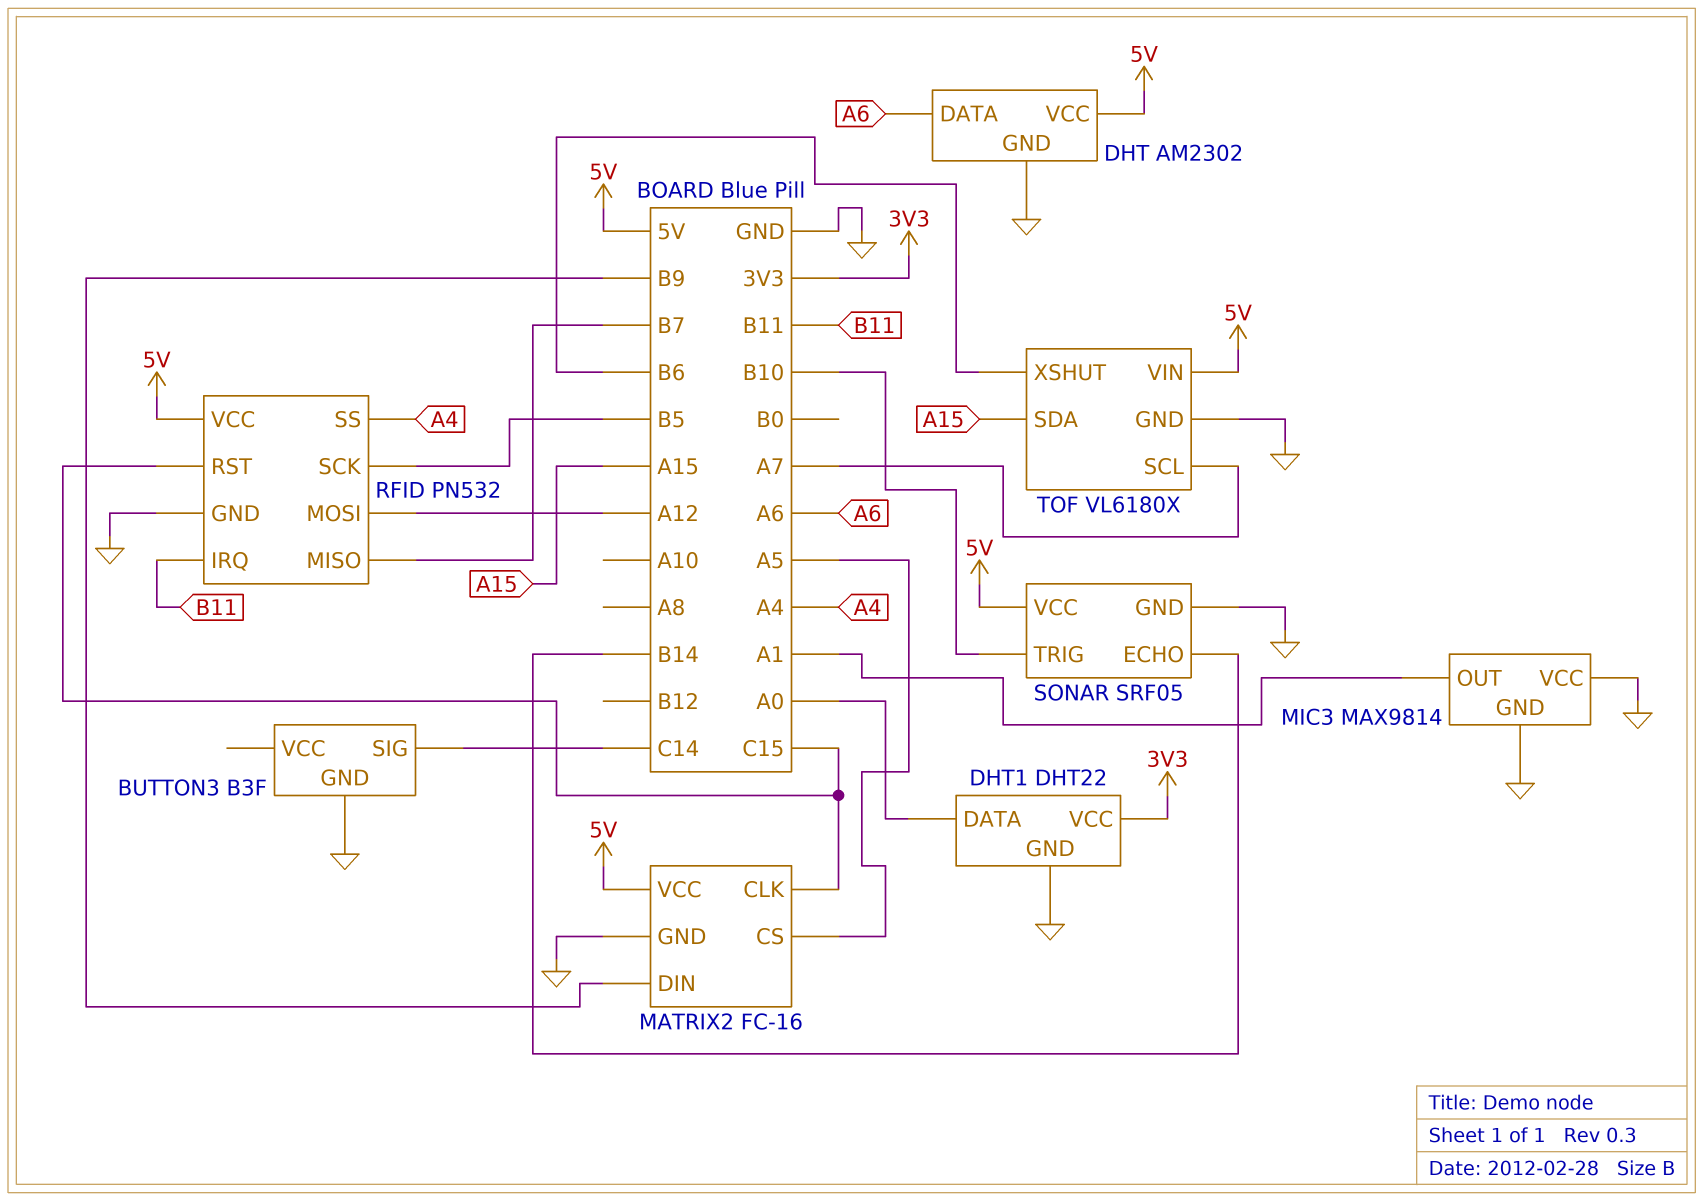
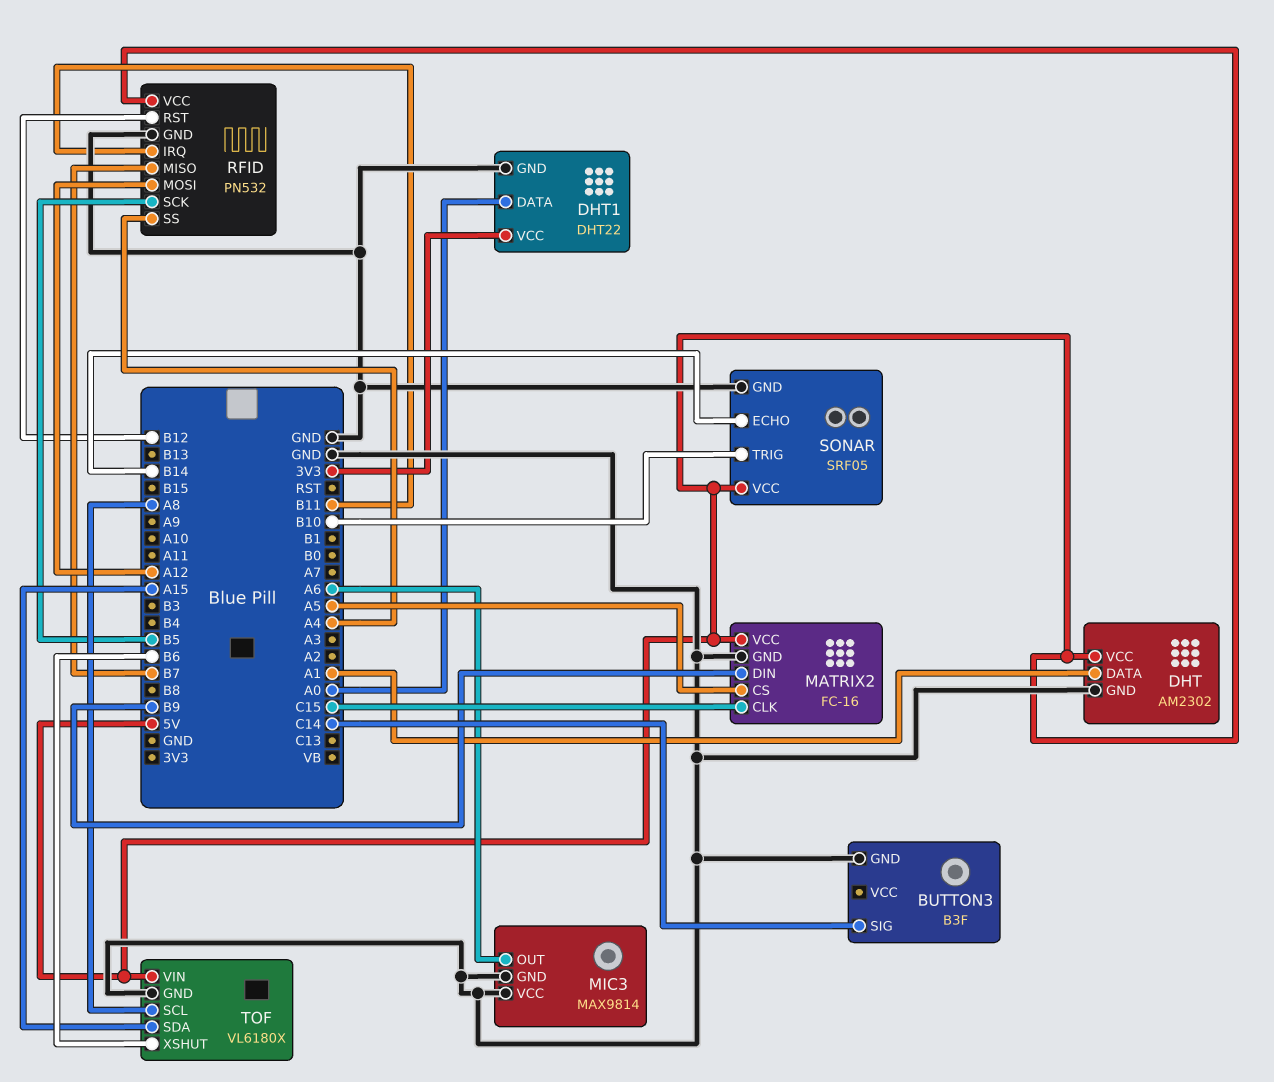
DHT pin DATA: A6 -> A1
MIC3 pin OUT: A1 -> A6
RFID pin RST: C15 -> B12
TOF pin SCL: A7 -> A8

